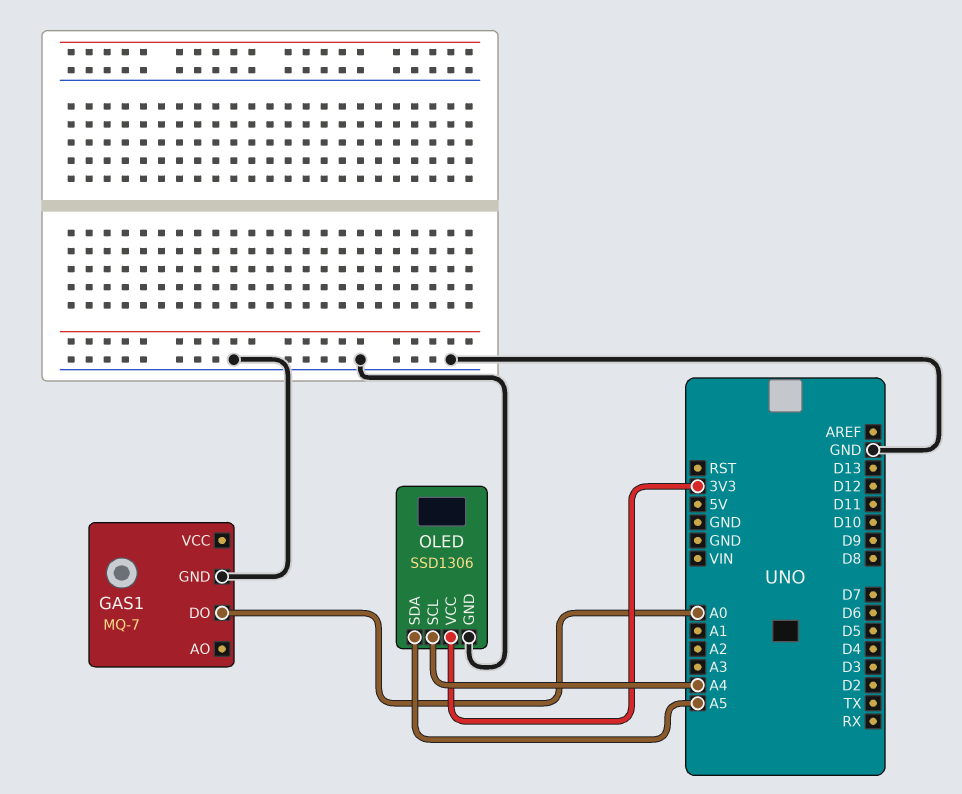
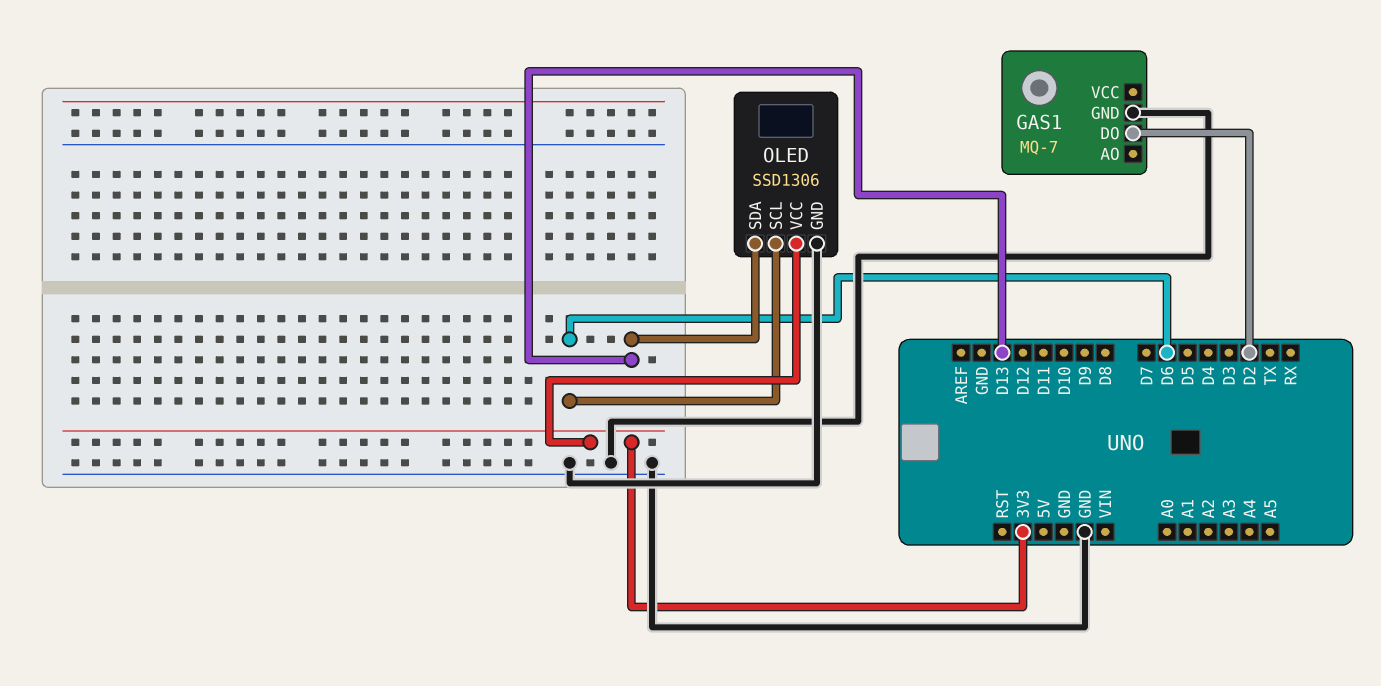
GAS1 pin DO: A0 -> D2
OLED pin SCL: A4 -> D6
OLED pin SDA: A5 -> D13

